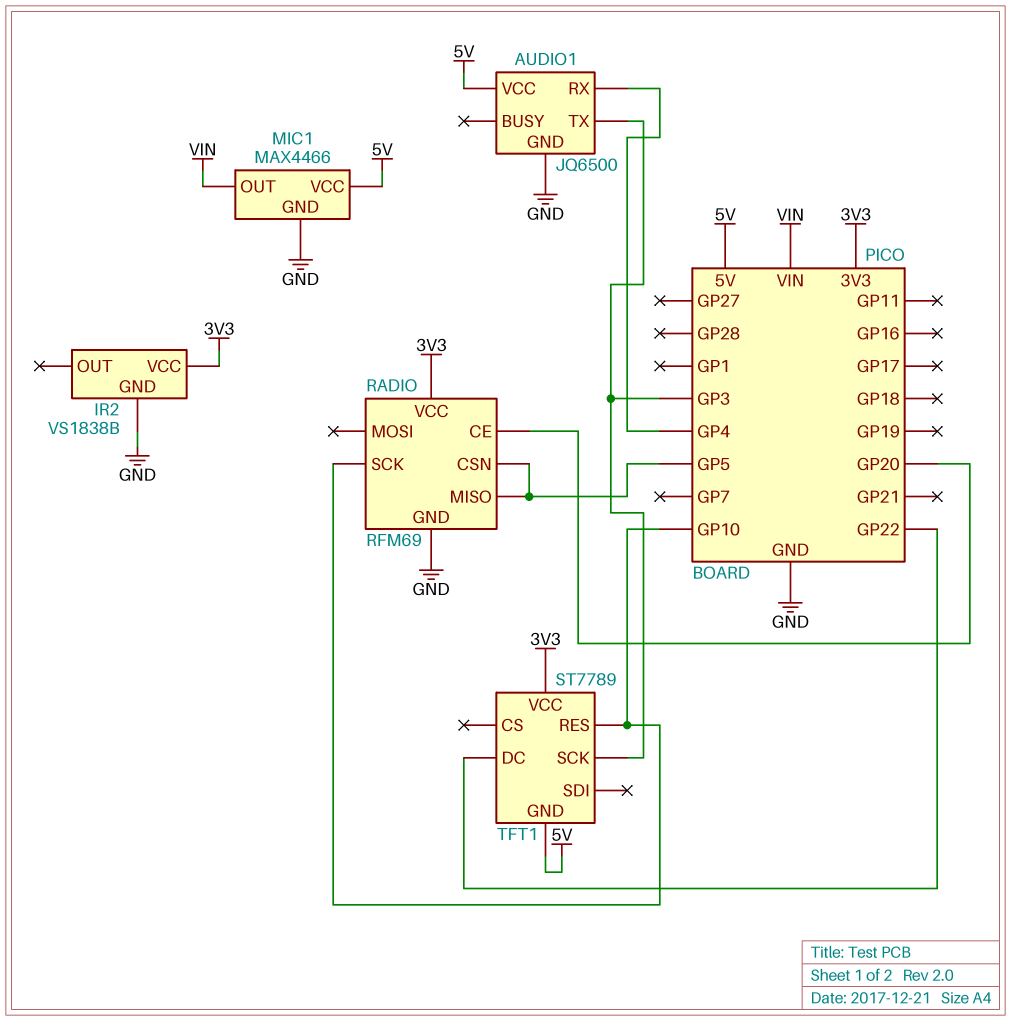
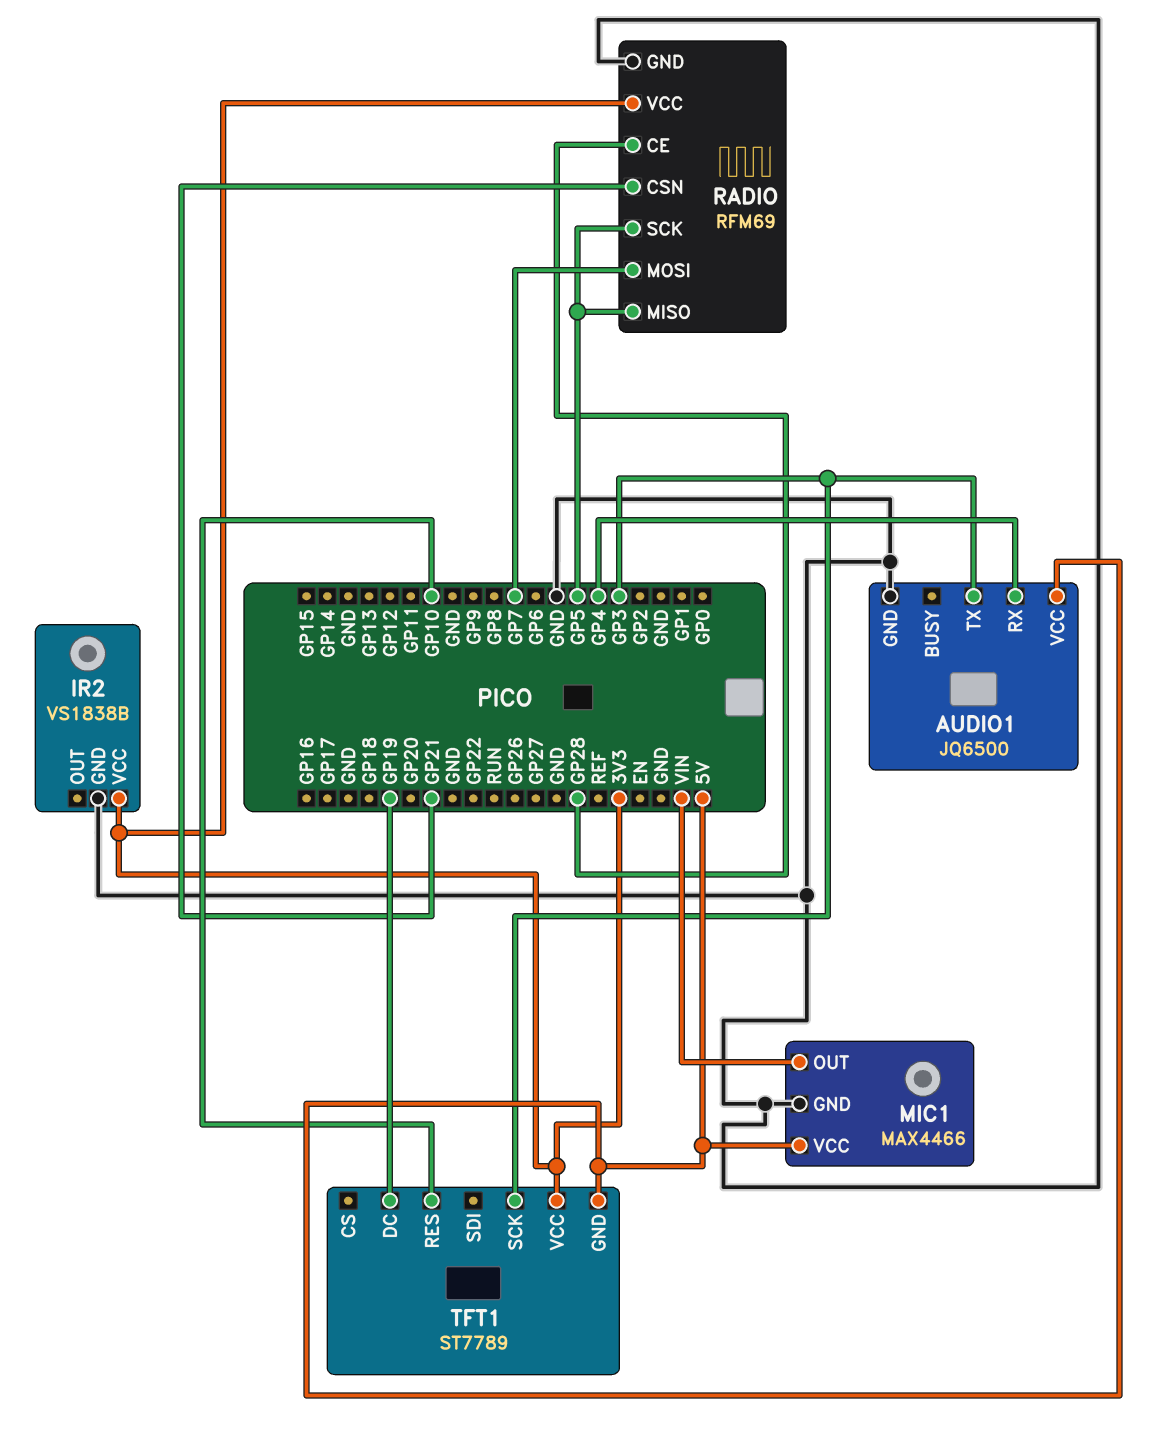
RADIO pin CE: GP20 -> GP28
RADIO pin CSN: GP5 -> GP21
RADIO pin MOSI: none -> GP7
RADIO pin SCK: GP10 -> GP5
TFT1 pin DC: GP22 -> GP19

